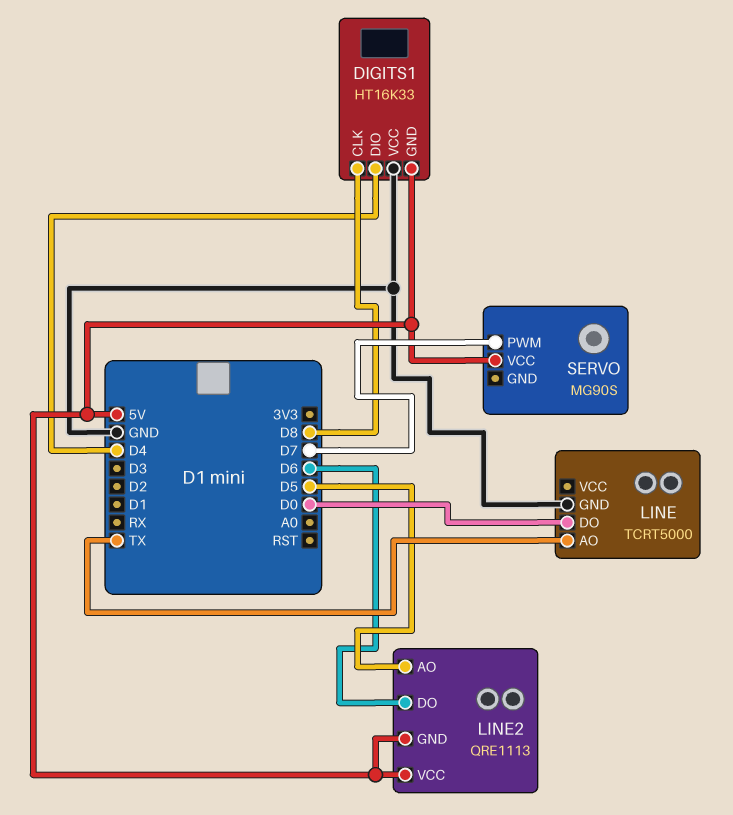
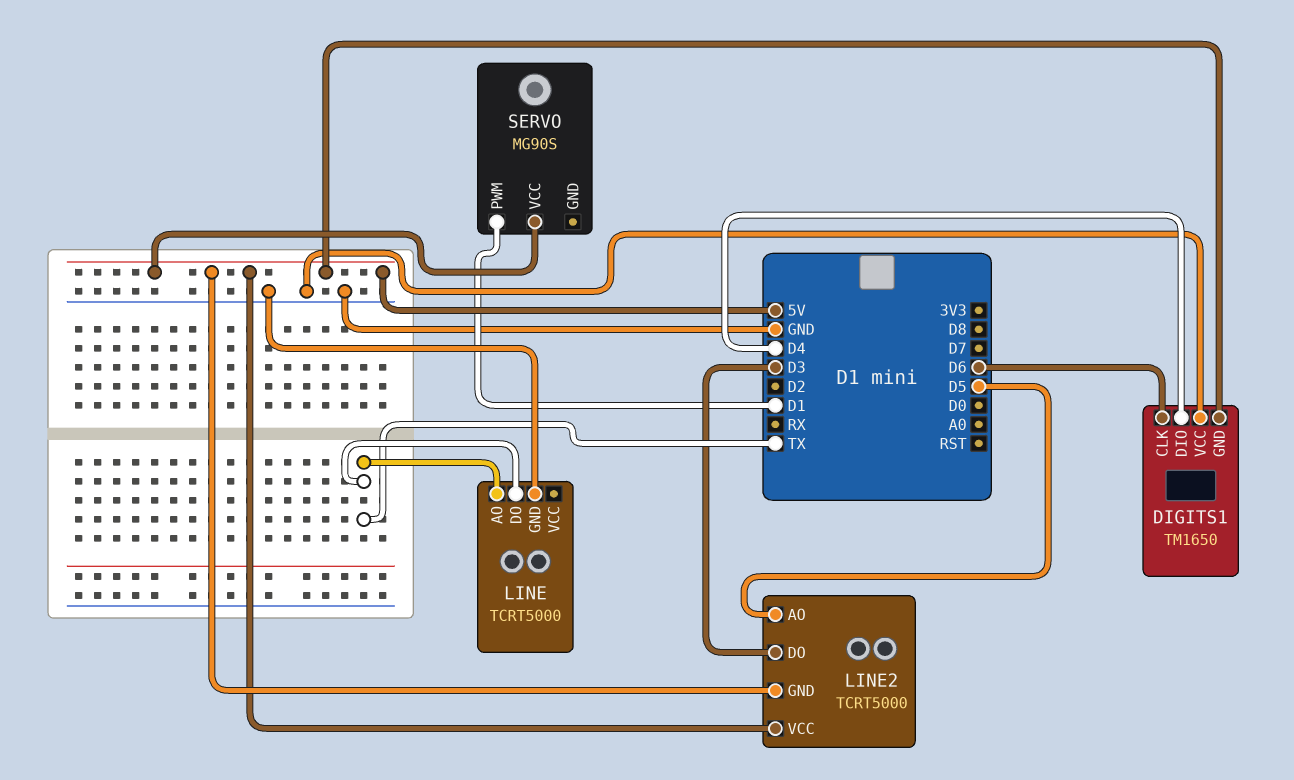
DIGITS1: HT16K33 -> TM1650
DIGITS1 pin CLK: D8 -> D6
LINE pin DO: D0 -> TX
LINE2: QRE1113 -> TCRT5000
LINE2 pin DO: D6 -> D3
SERVO pin PWM: D7 -> D1

